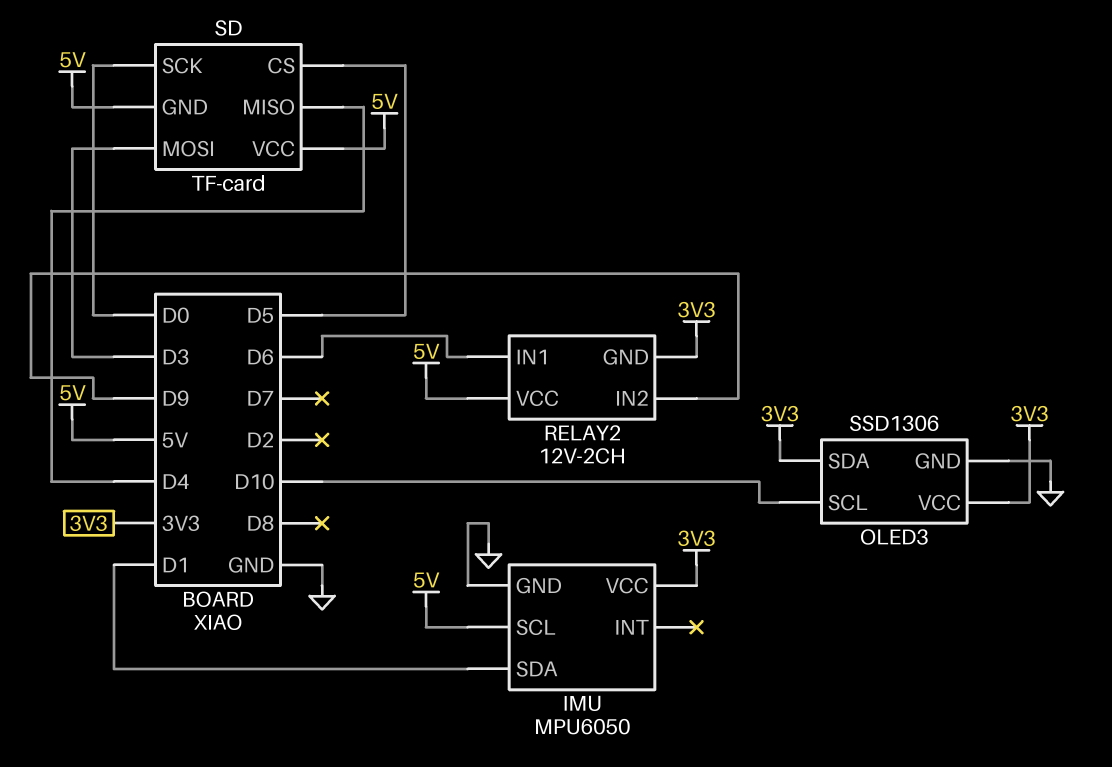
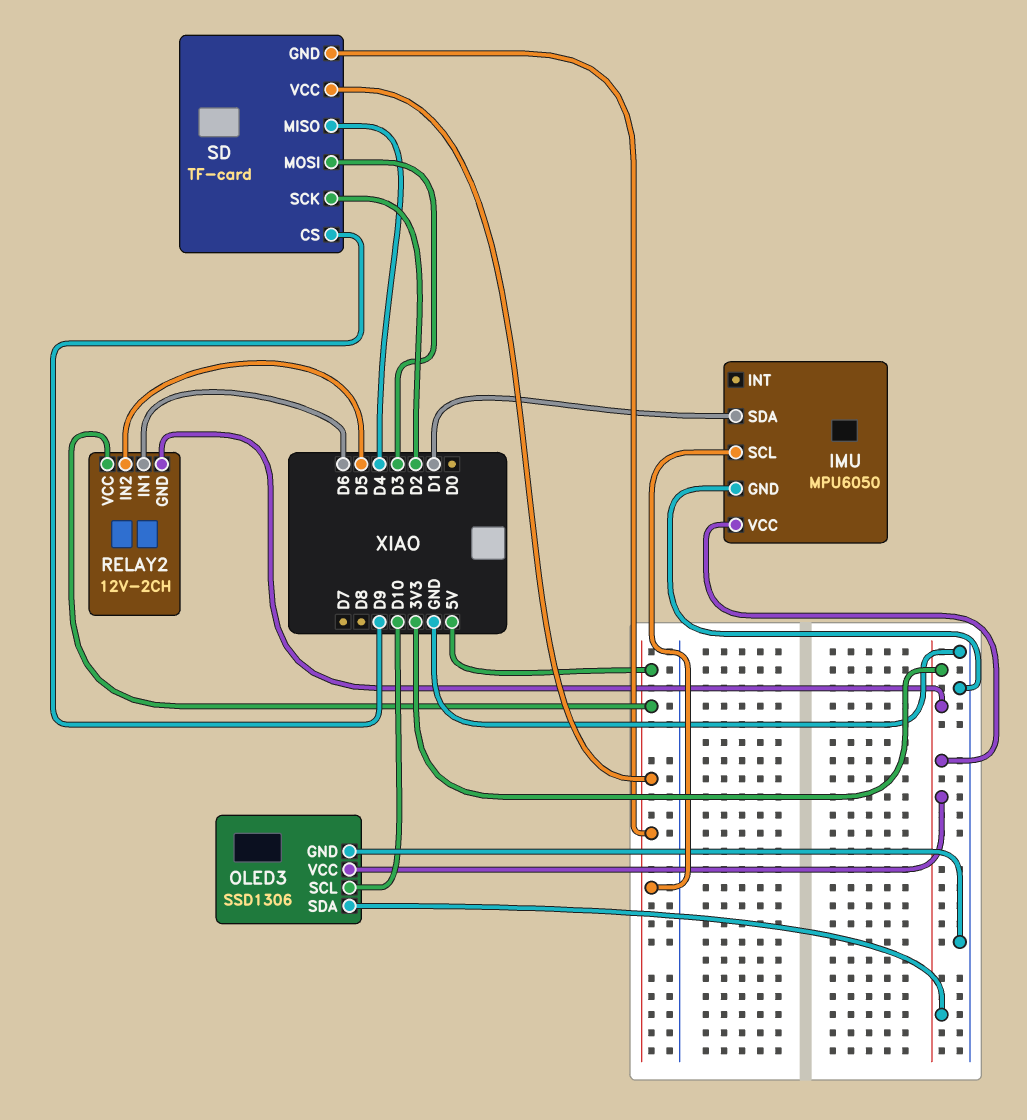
RELAY2 pin IN2: D9 -> D5
SD pin CS: D5 -> D9
SD pin SCK: D0 -> D2

